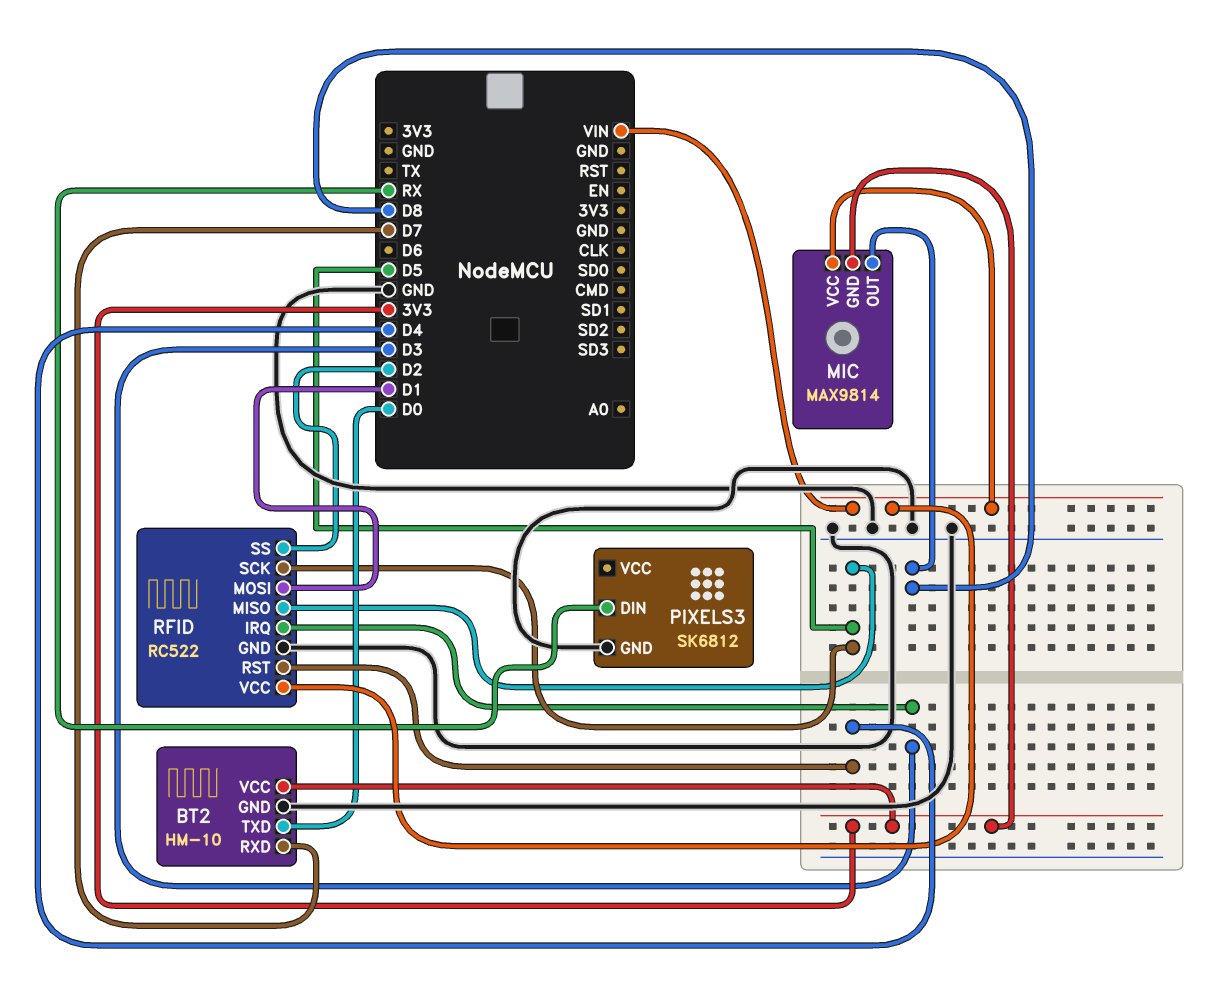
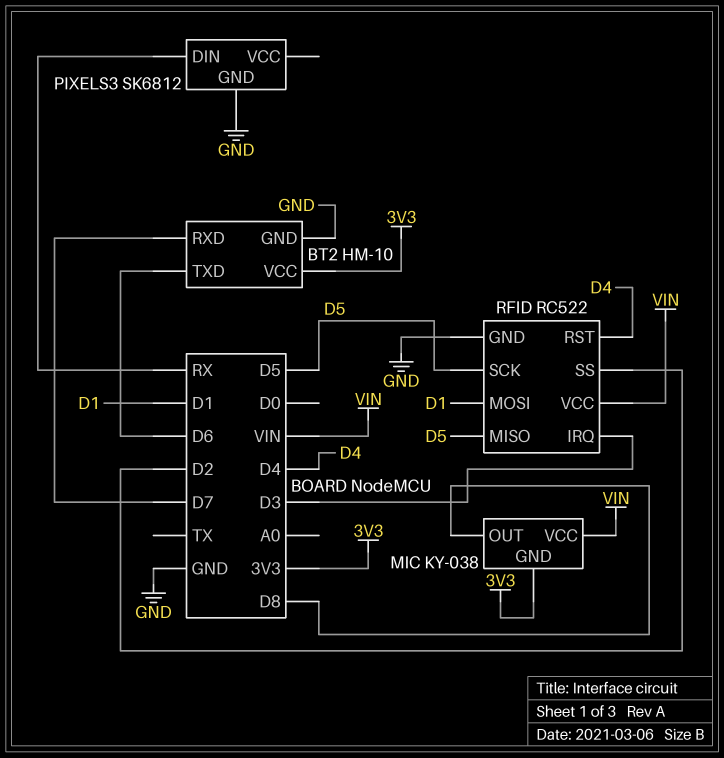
BT2 pin TXD: D0 -> D6
MIC: MAX9814 -> KY-038

